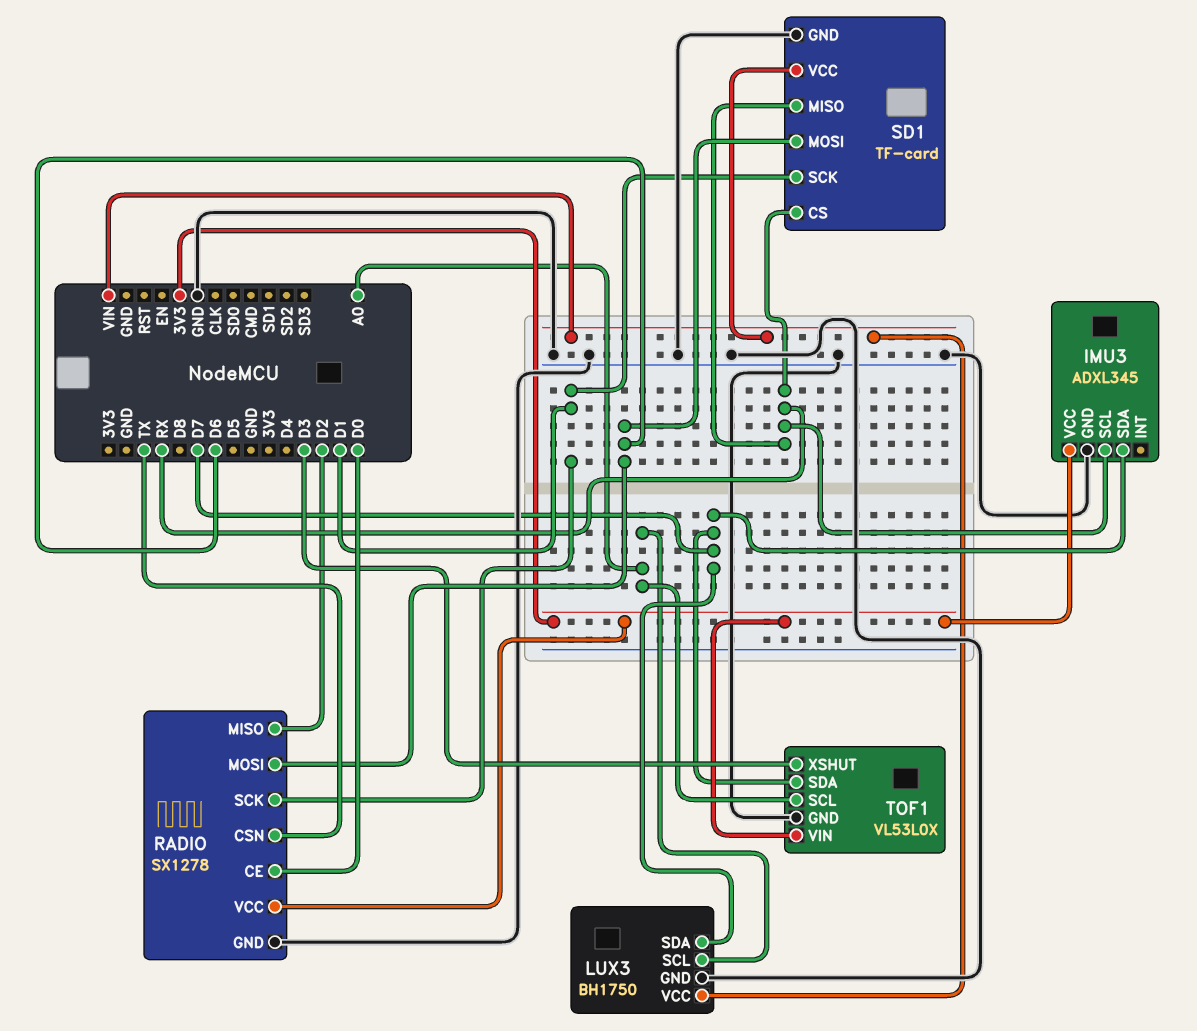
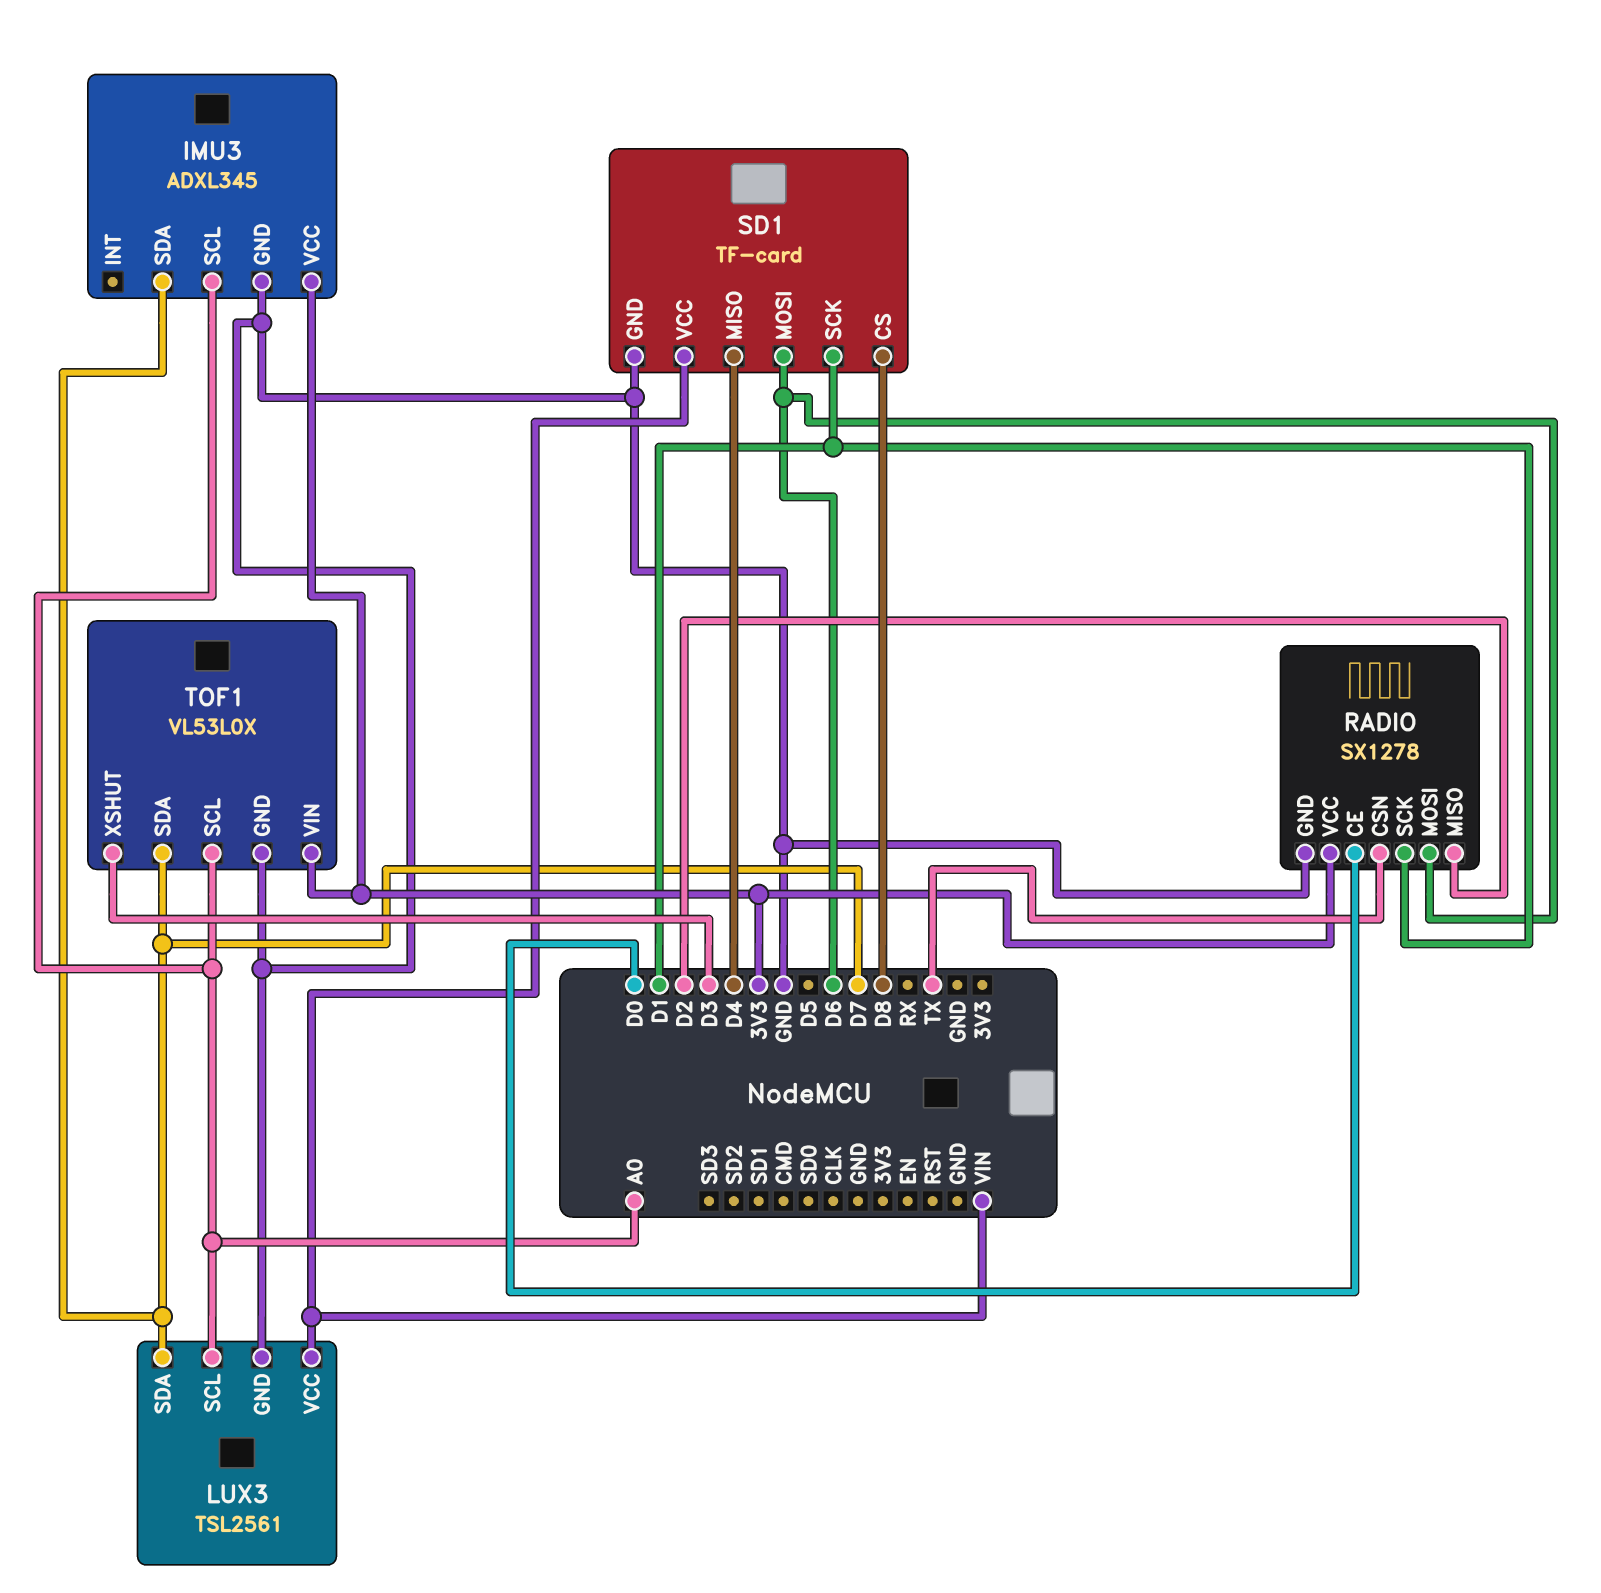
IMU3 pin SCL: RX -> A0
LUX3: BH1750 -> TSL2561
SD1 pin CS: RX -> D8
SD1 pin MISO: RX -> D4

